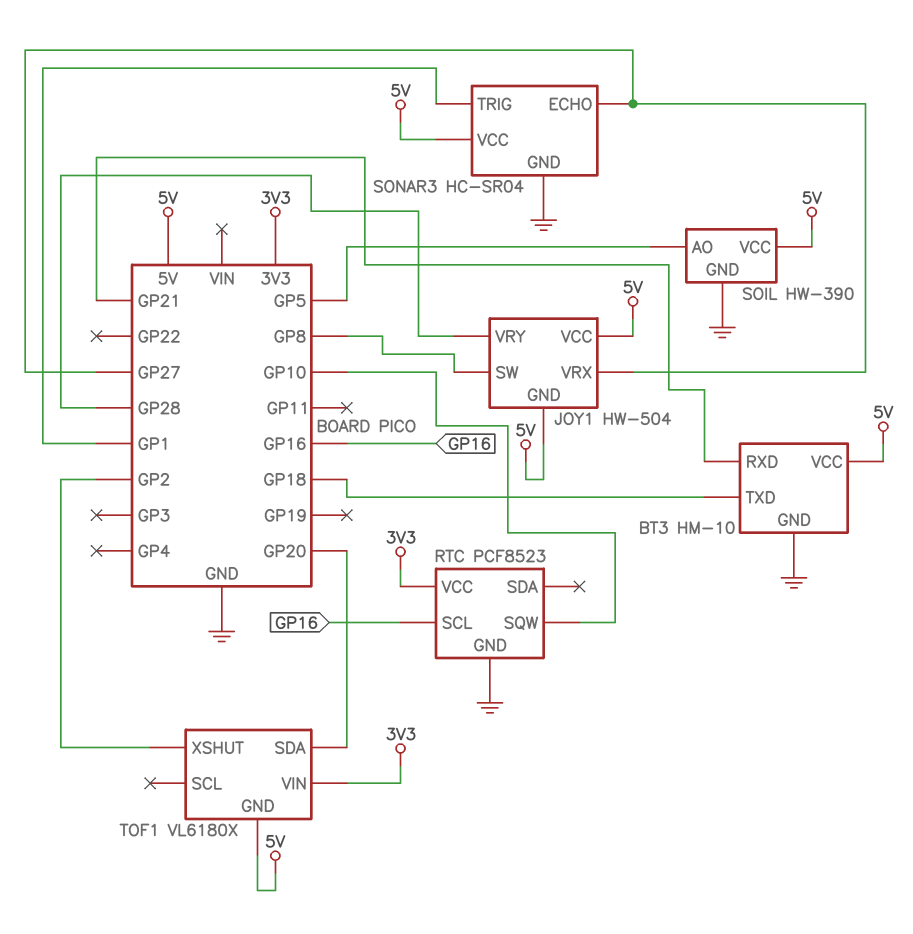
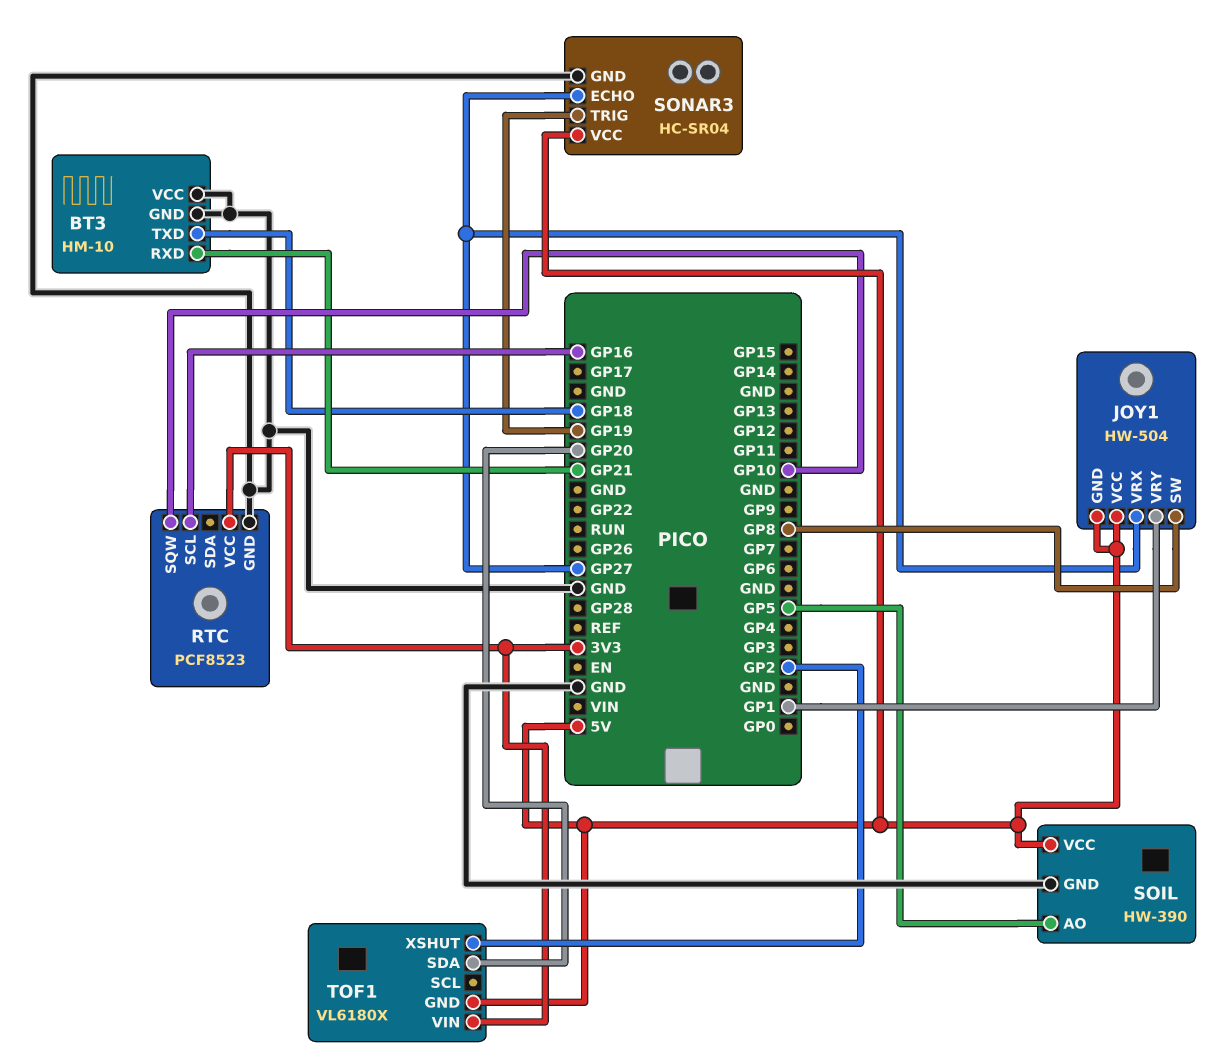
BT3 pin VCC: 5V -> GND
JOY1 pin VRY: GP28 -> GP1
SONAR3 pin TRIG: GP1 -> GP19

